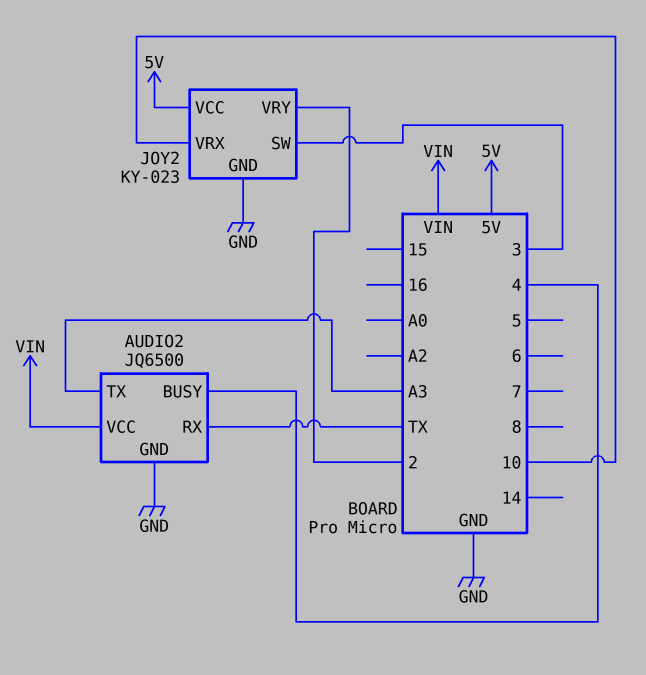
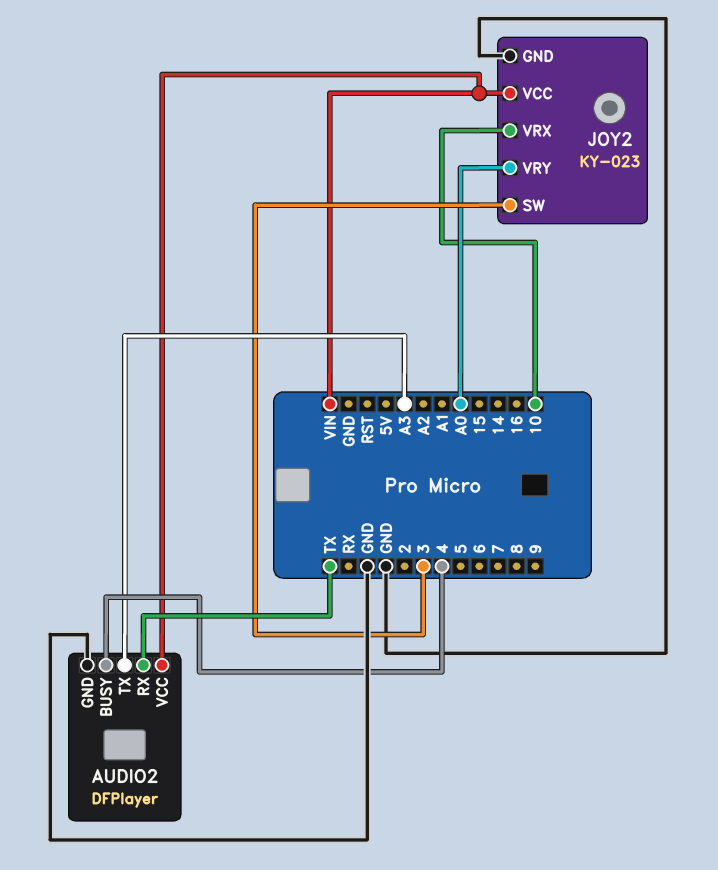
AUDIO2: JQ6500 -> DFPlayer
JOY2 pin VCC: 5V -> VIN
JOY2 pin VRY: 2 -> A0

